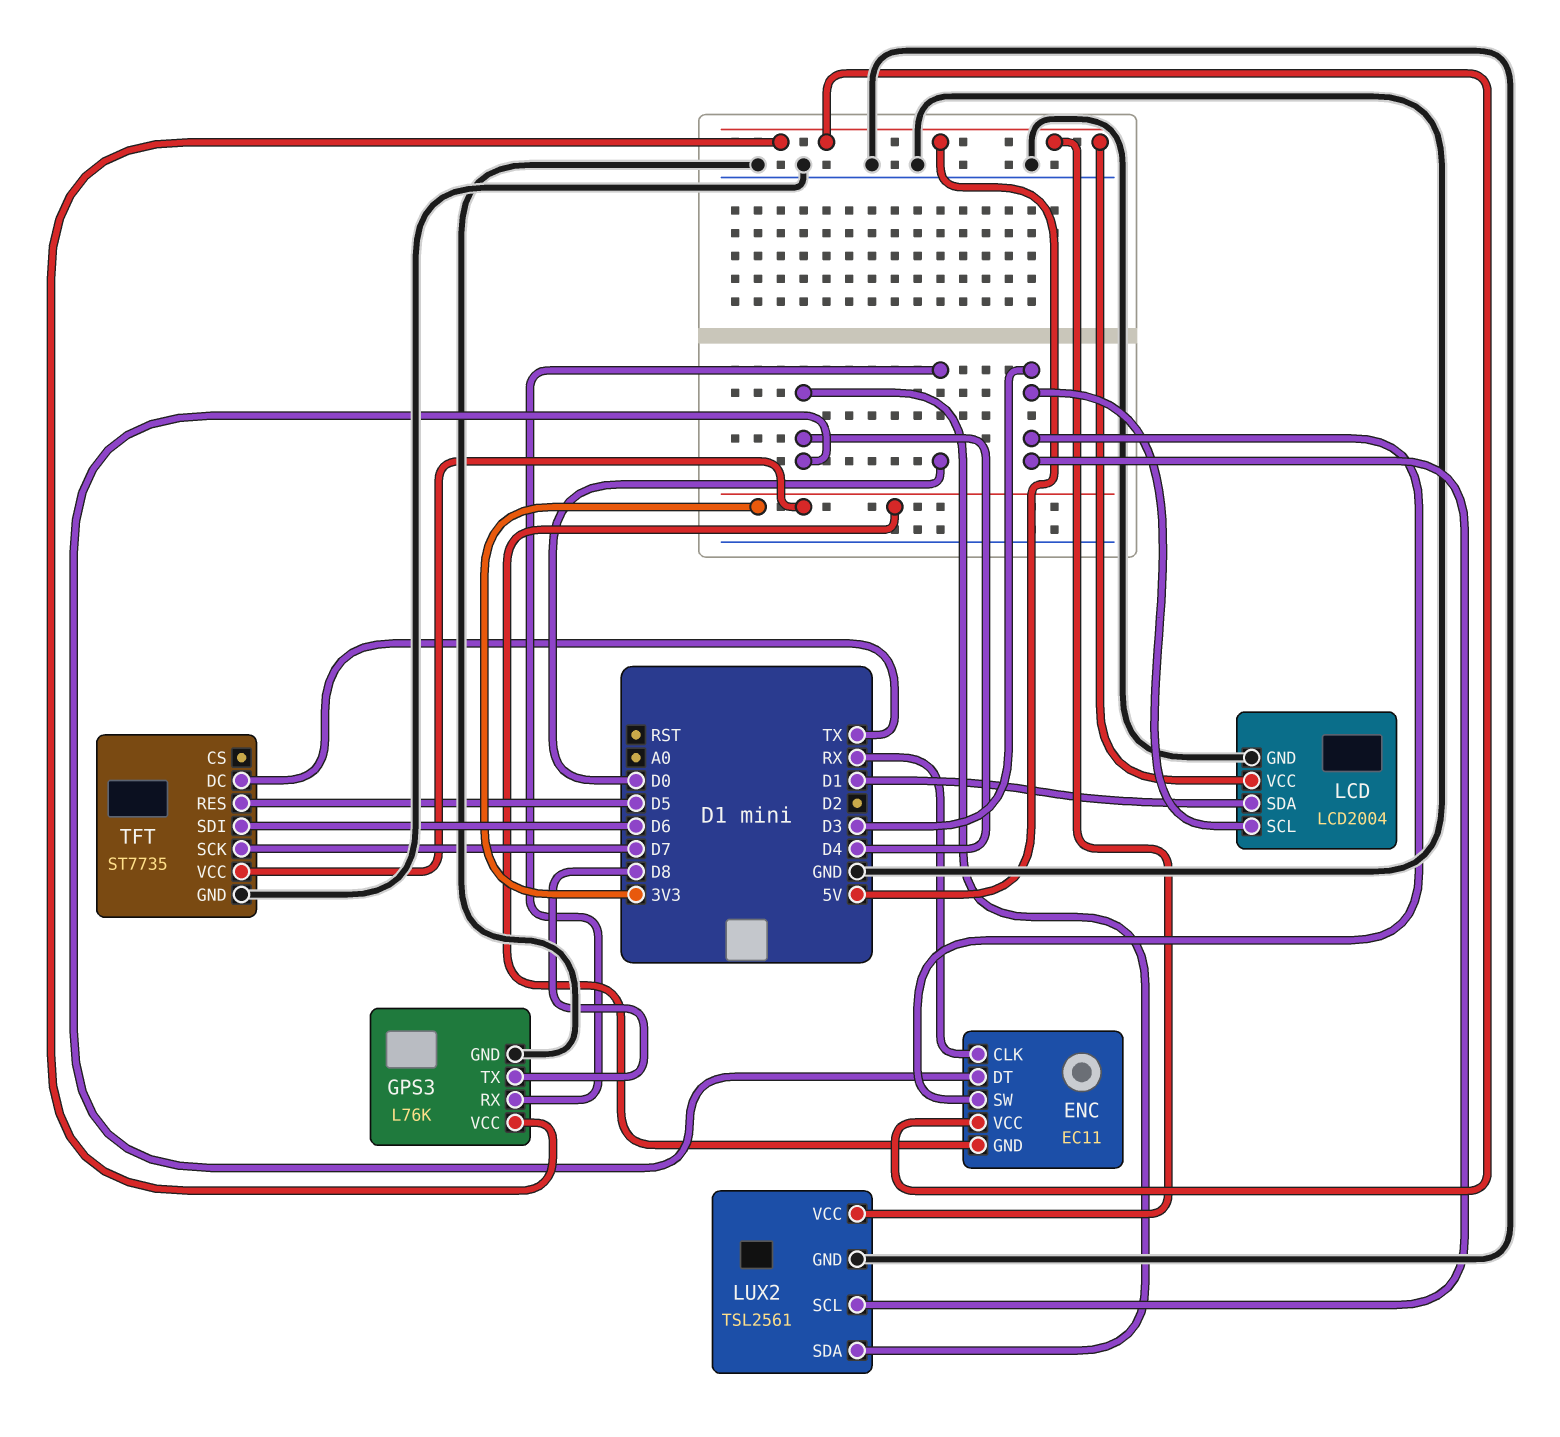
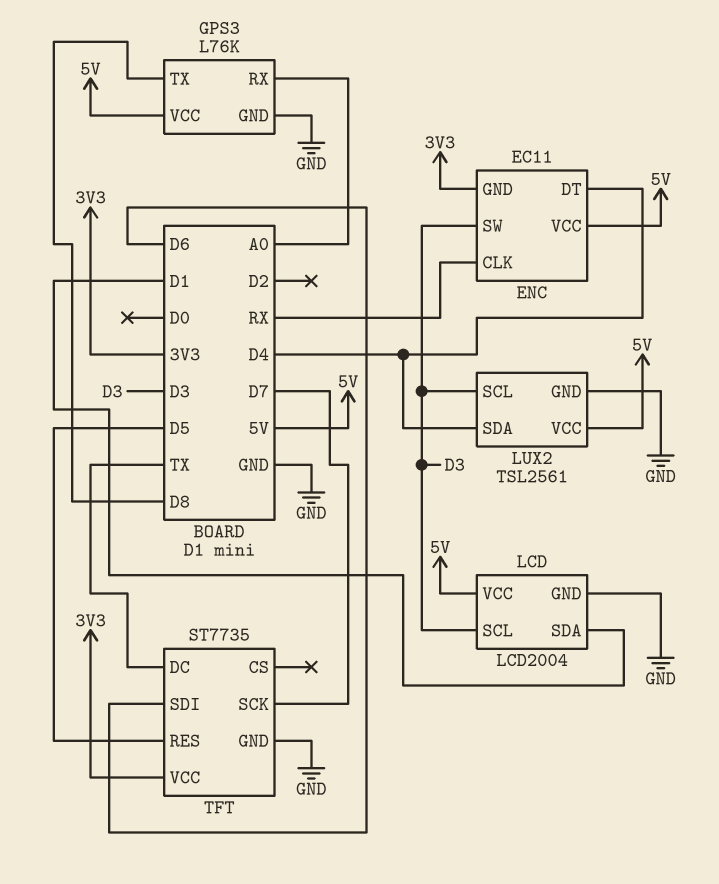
GPS3 pin RX: D0 -> A0

